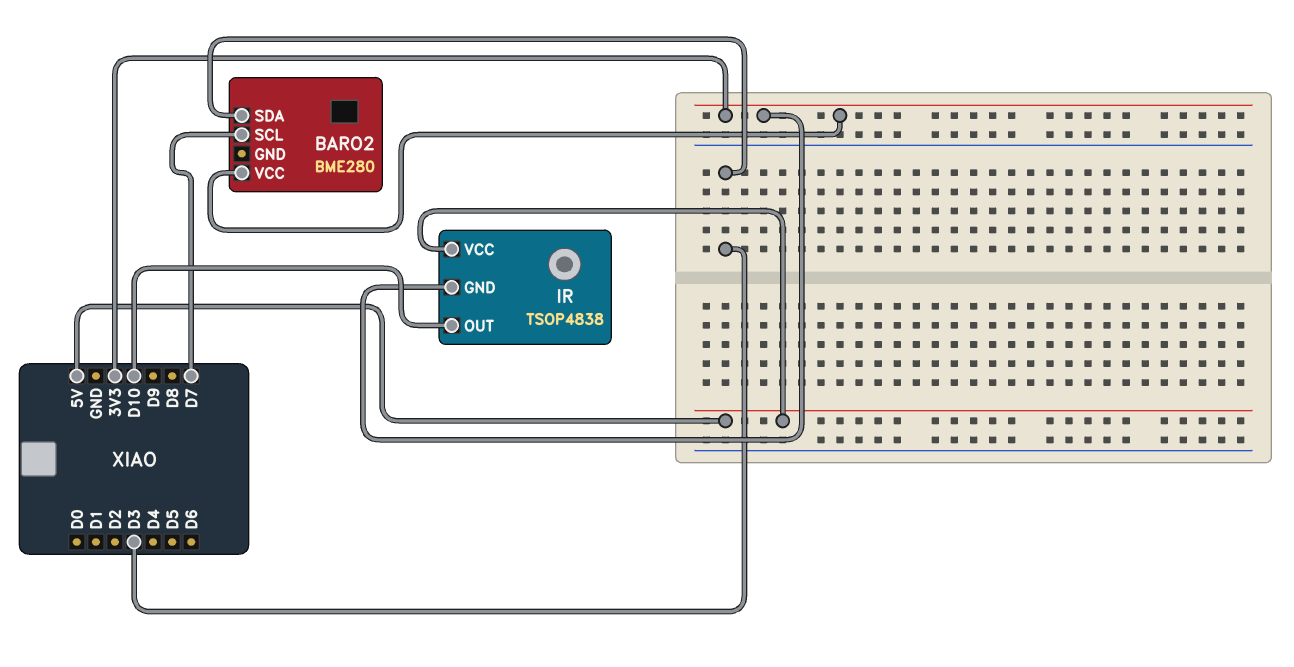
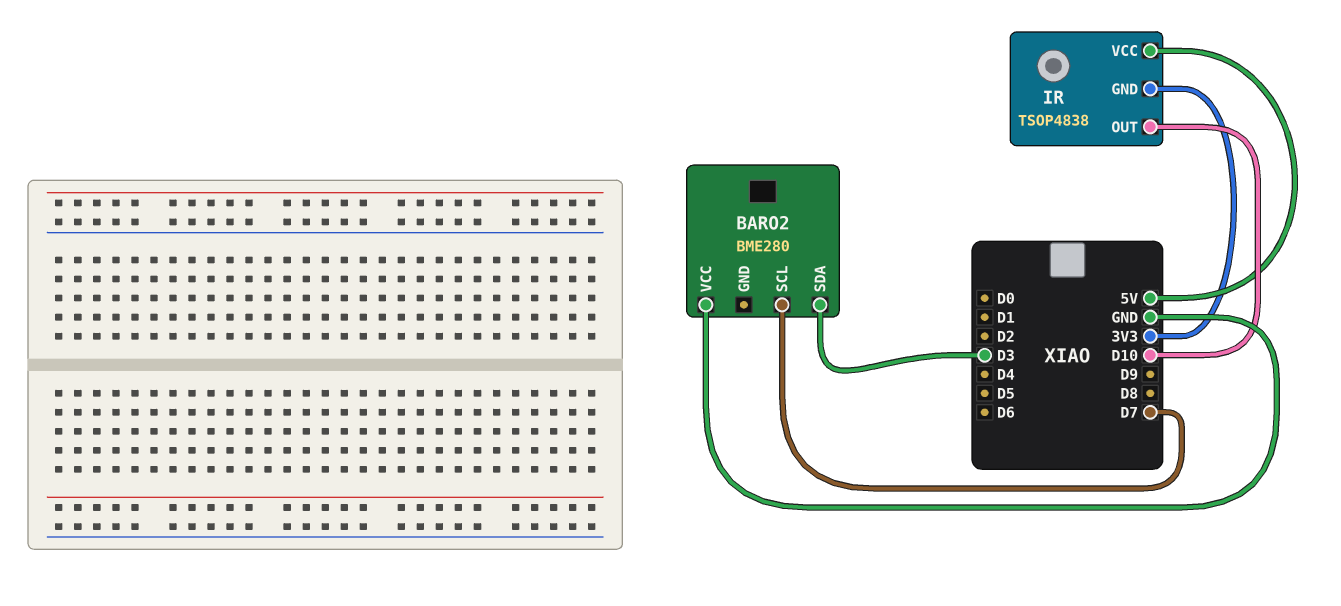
BARO2 pin VCC: 3V3 -> GND

